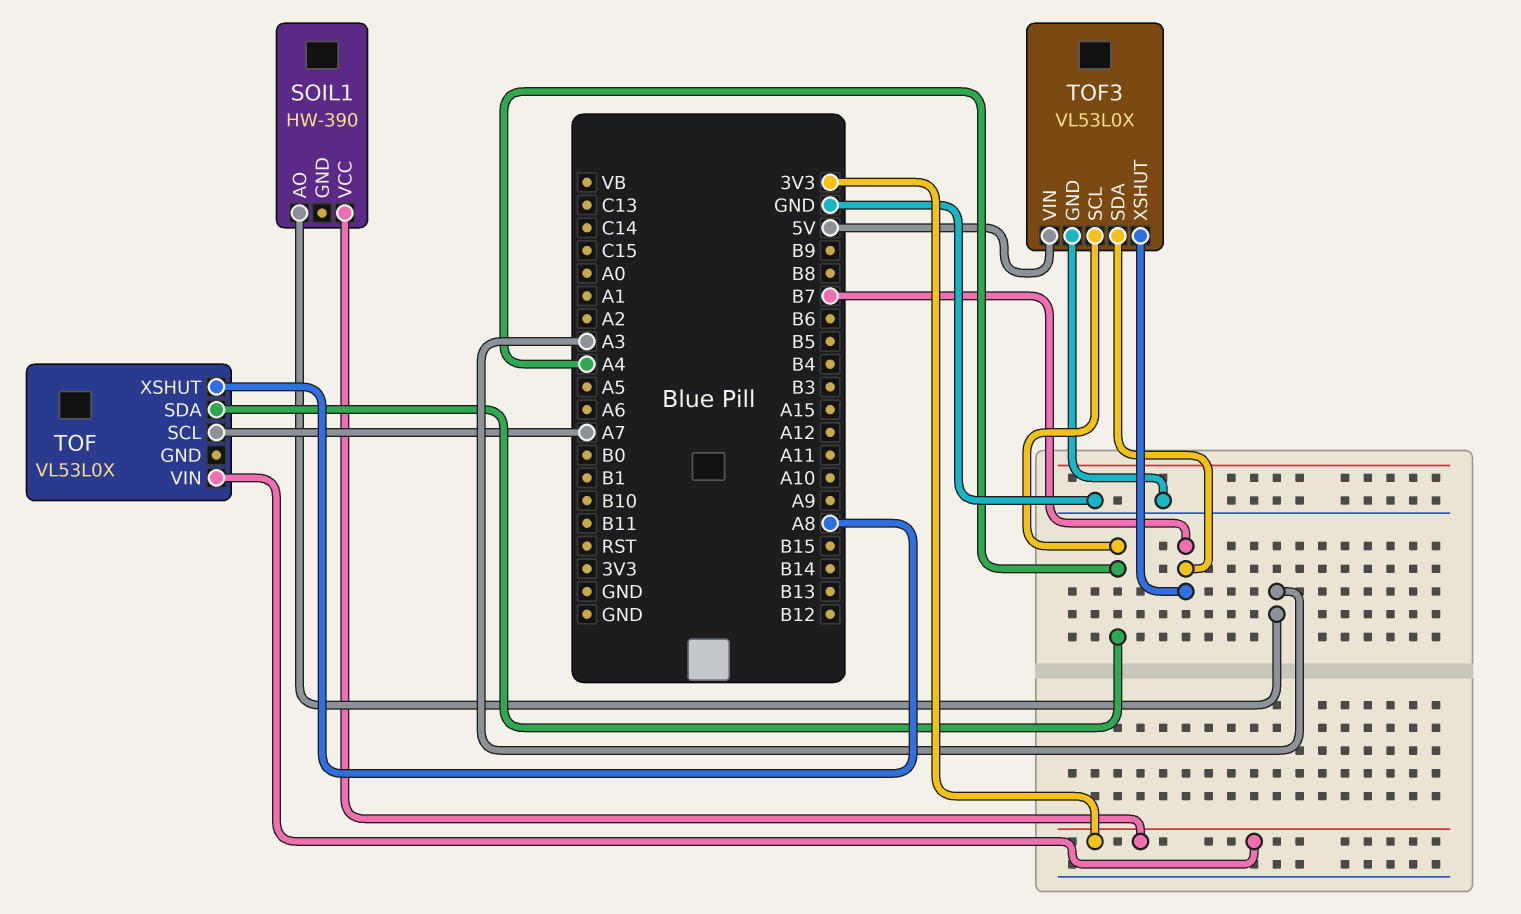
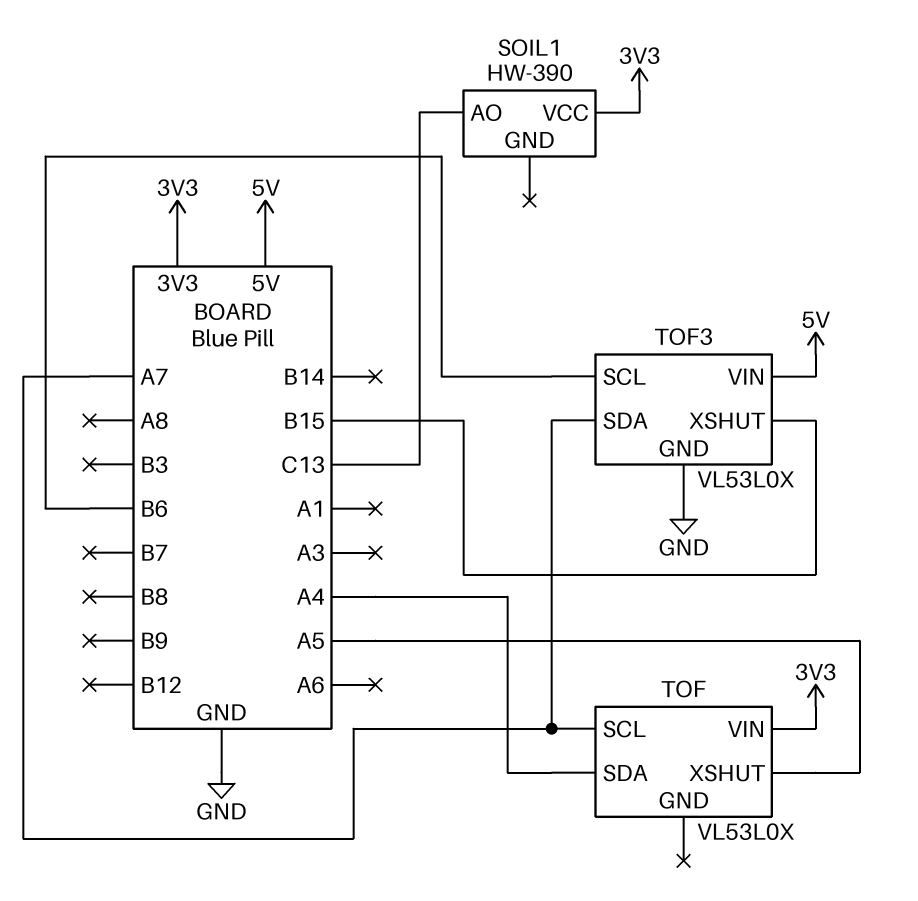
SOIL1 pin AO: A3 -> C13
TOF pin XSHUT: A8 -> A5
TOF3 pin SCL: A4 -> B6
TOF3 pin SDA: B7 -> A7
TOF3 pin XSHUT: B7 -> B15

